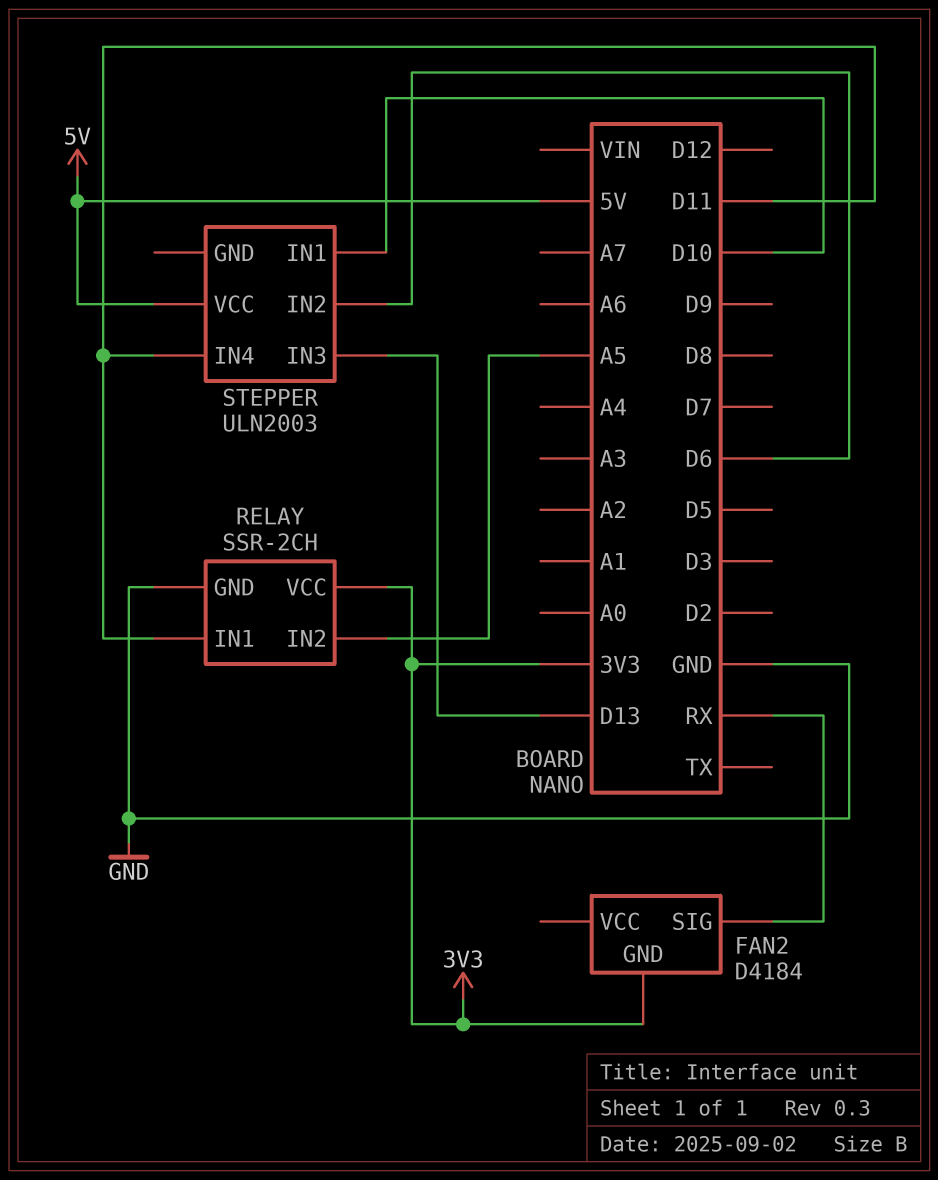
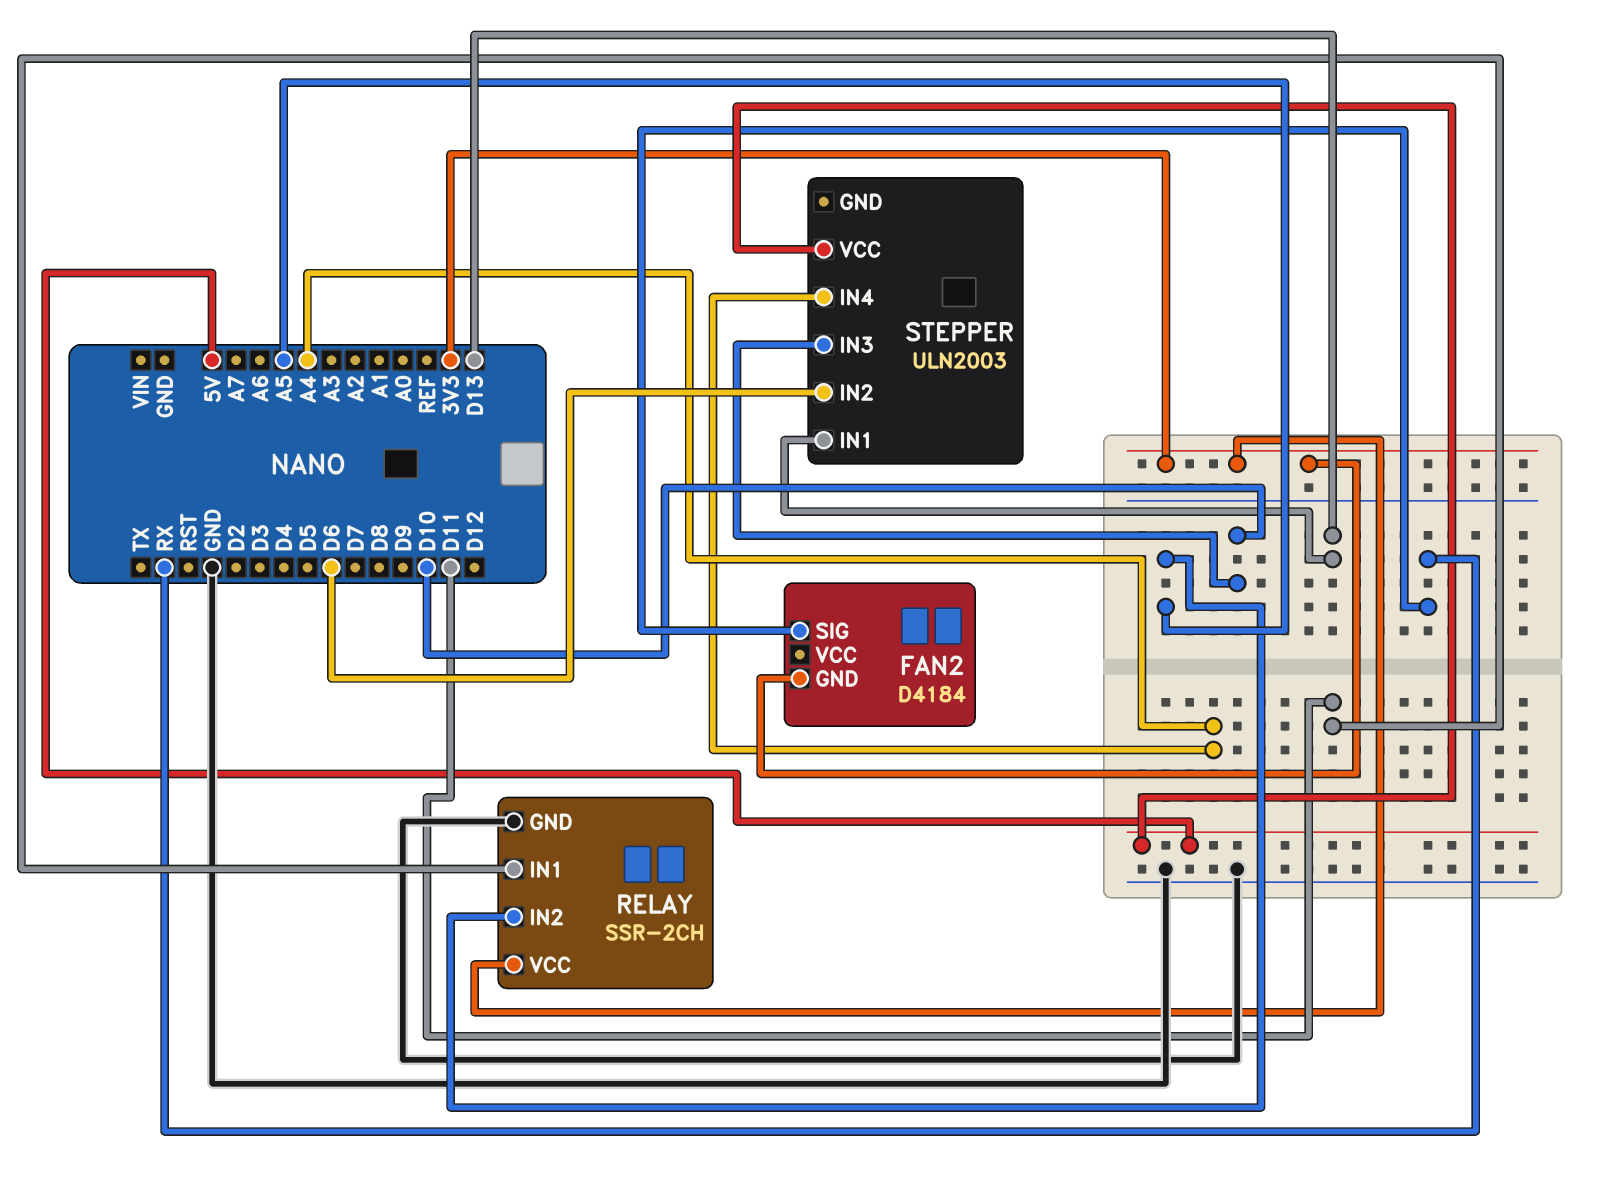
STEPPER pin IN1: D10 -> D13
STEPPER pin IN3: D13 -> D10
STEPPER pin IN4: D11 -> A4

